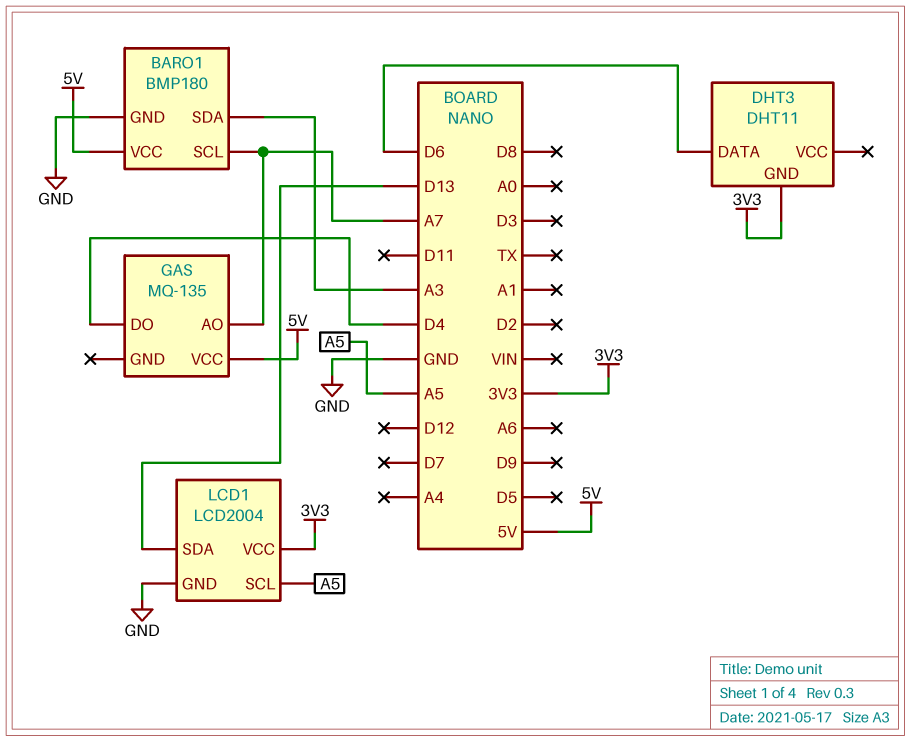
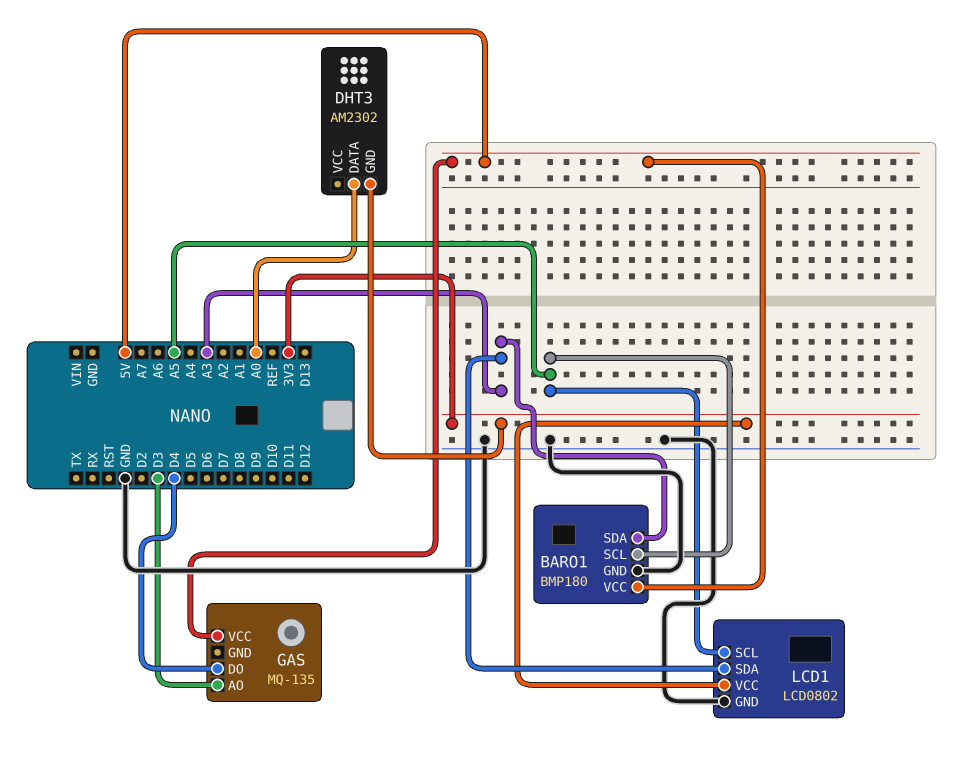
BARO1 pin SCL: A7 -> A5
DHT3: DHT11 -> AM2302
DHT3 pin DATA: D6 -> A0
GAS pin AO: A7 -> D3
LCD1: LCD2004 -> LCD0802
LCD1 pin SDA: D13 -> A3

